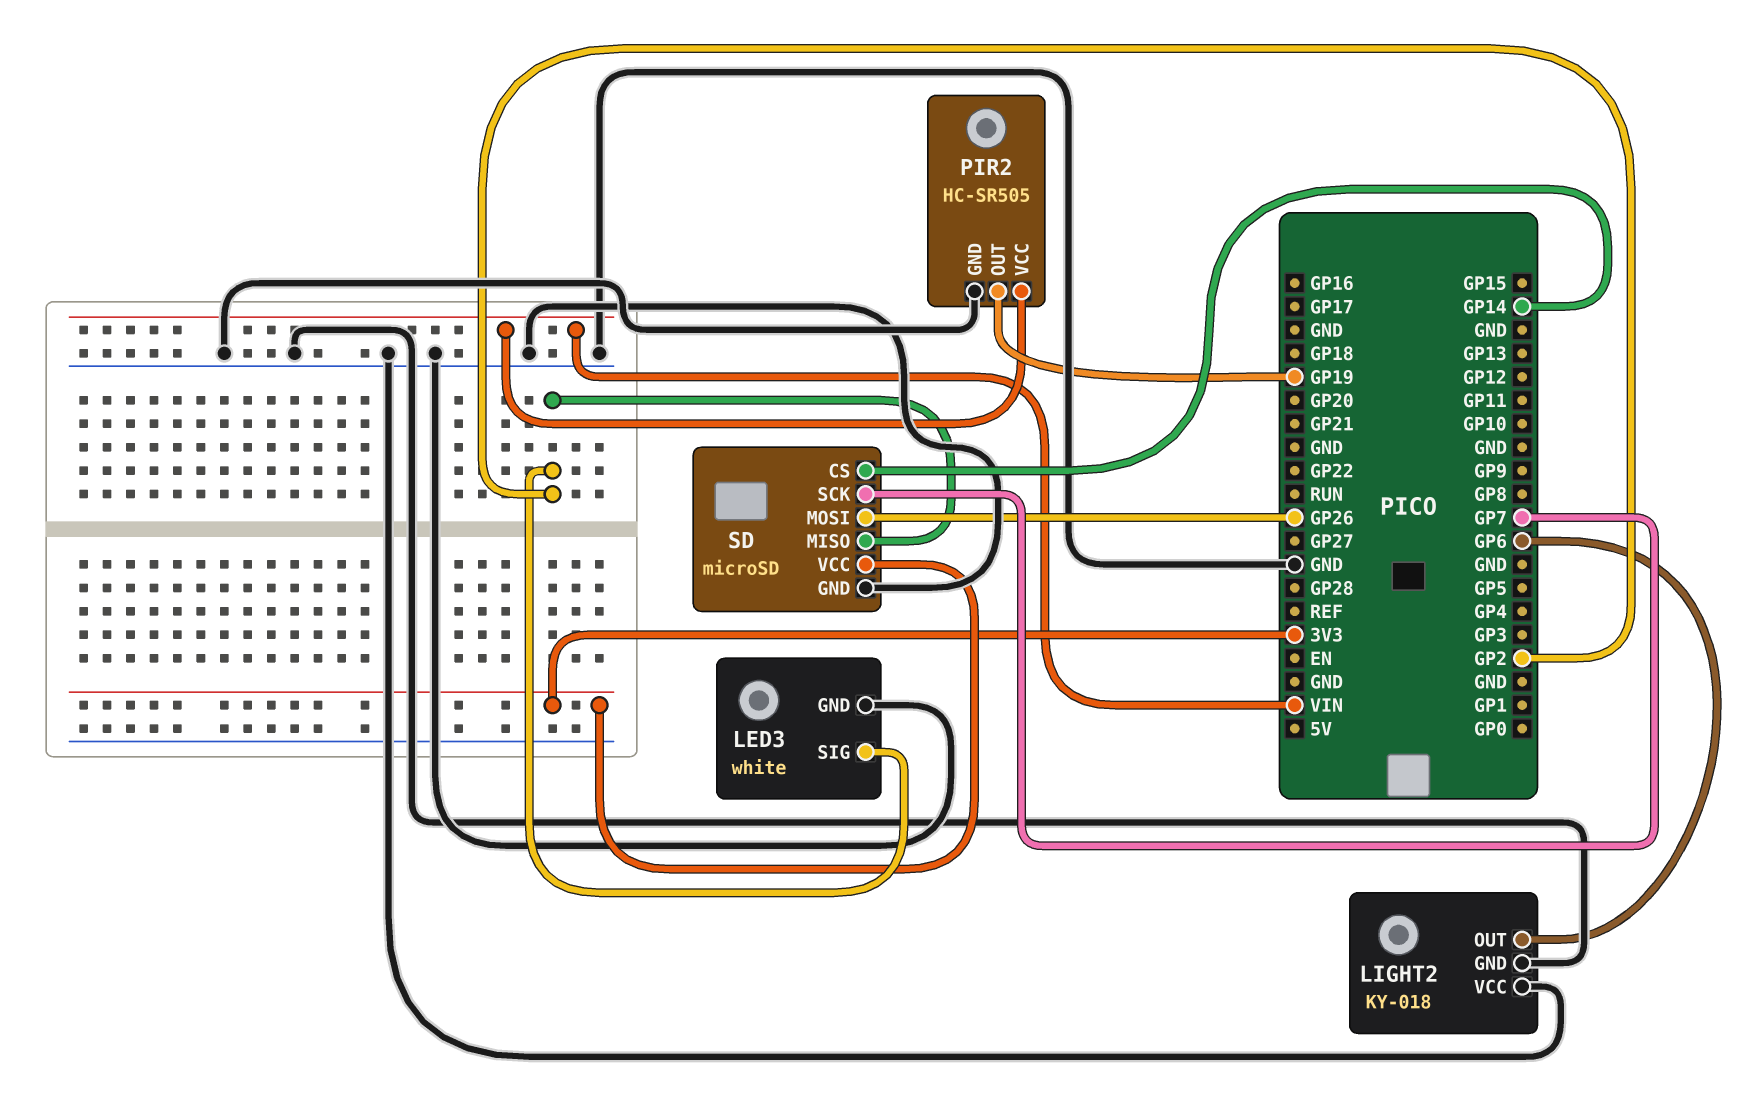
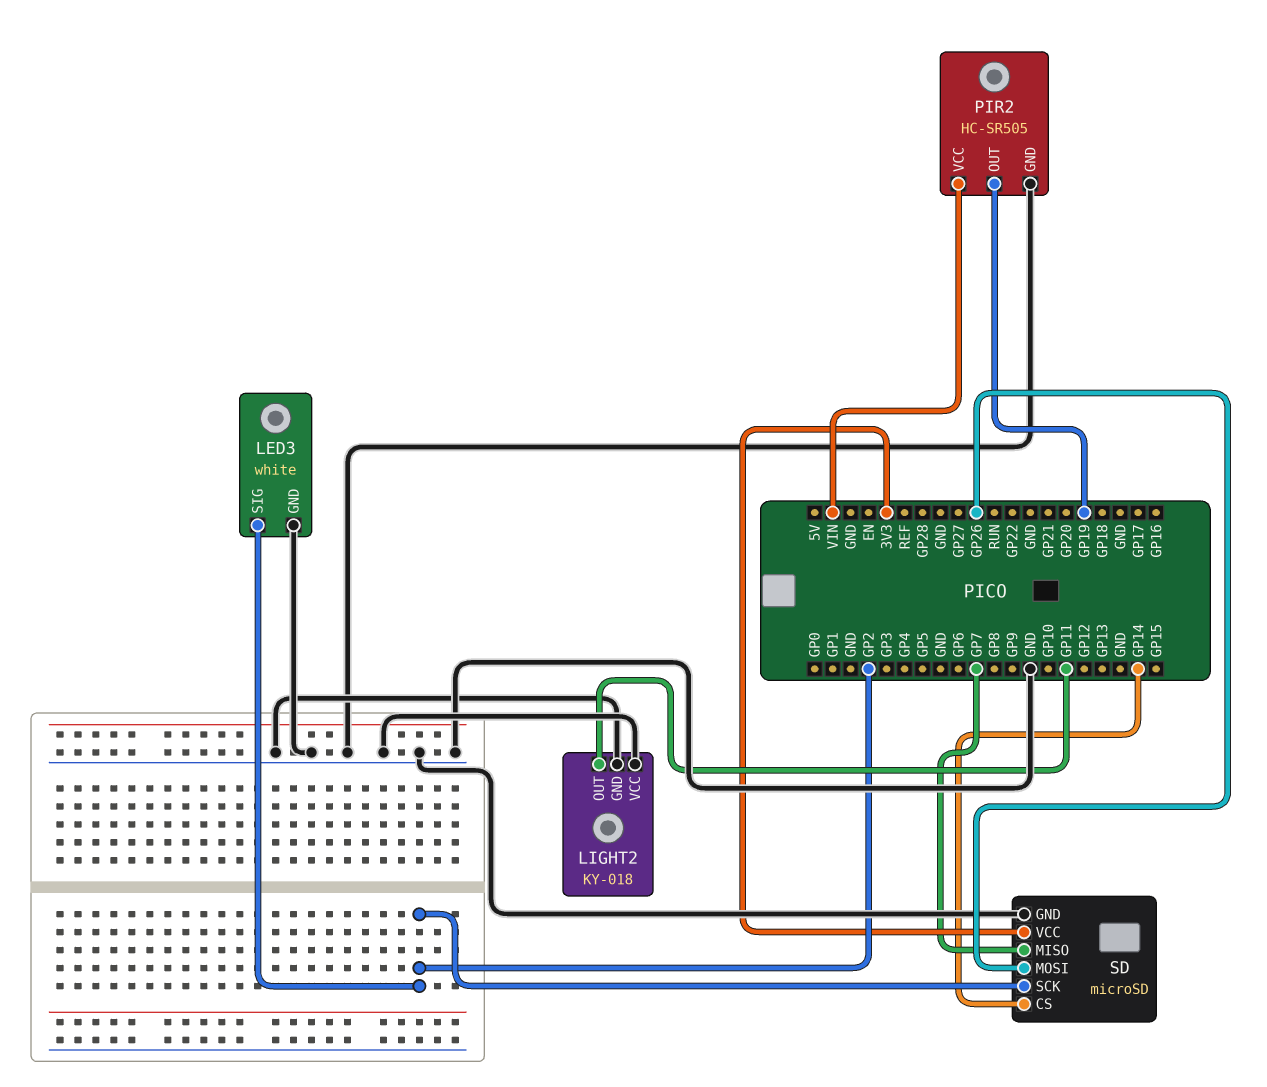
LIGHT2 pin OUT: GP6 -> GP11
SD pin MISO: GP2 -> GP7
SD pin SCK: GP7 -> GP2

